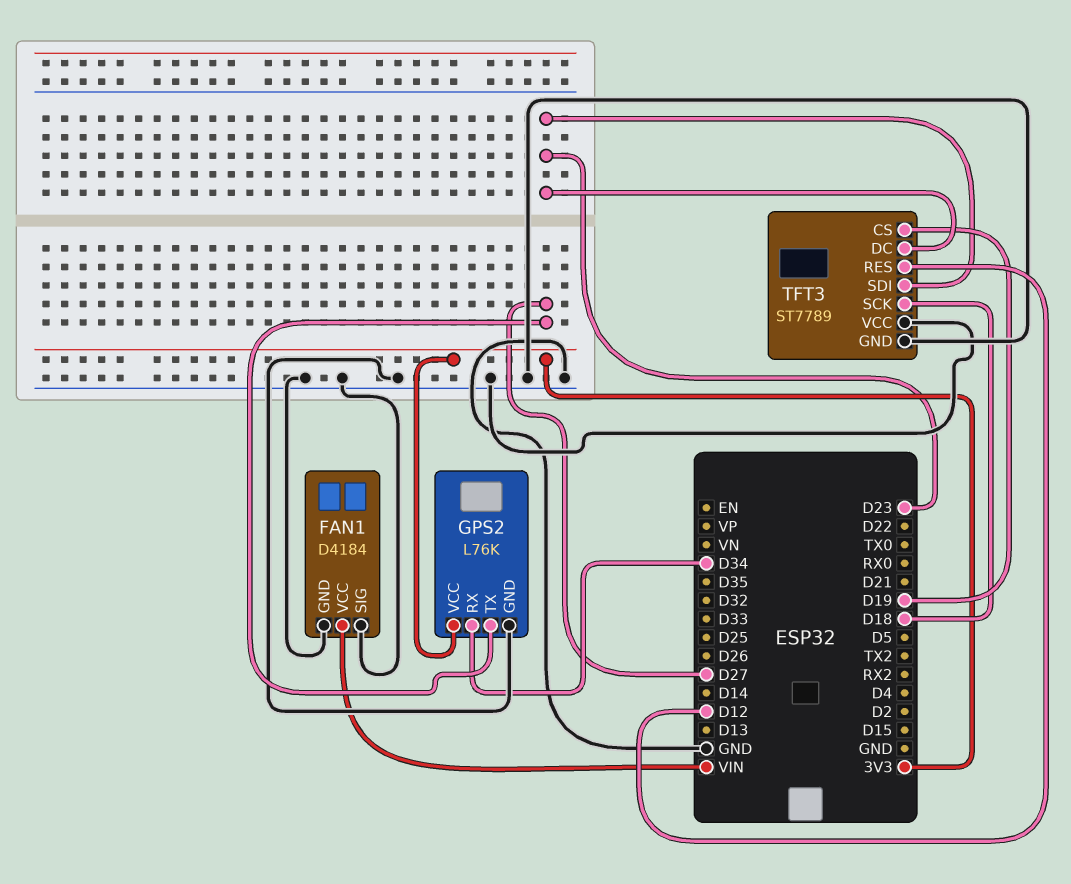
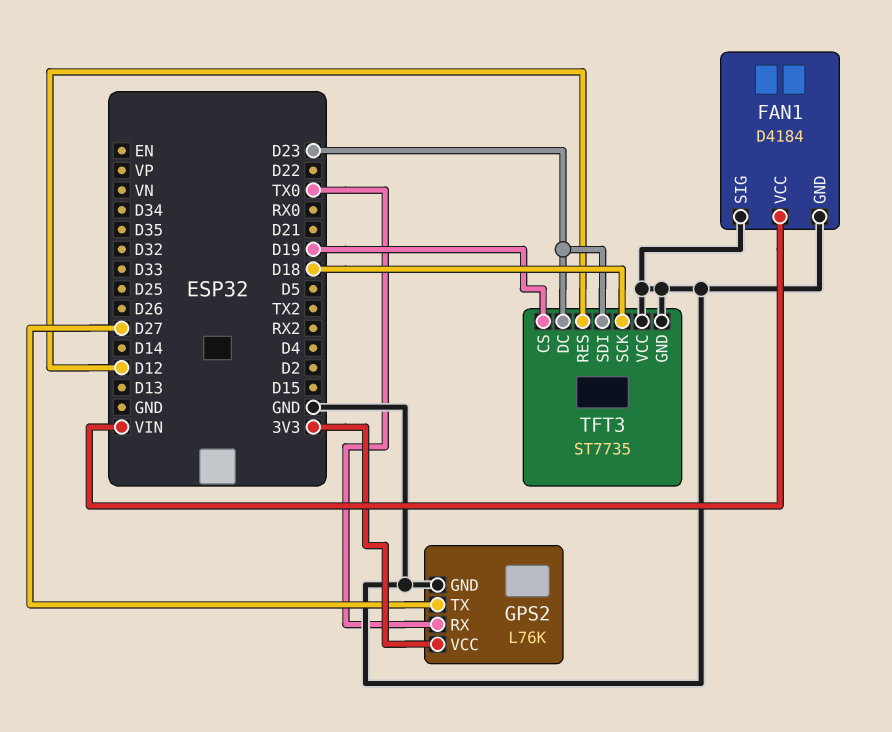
GPS2 pin RX: D34 -> TX0
TFT3: ST7789 -> ST7735

